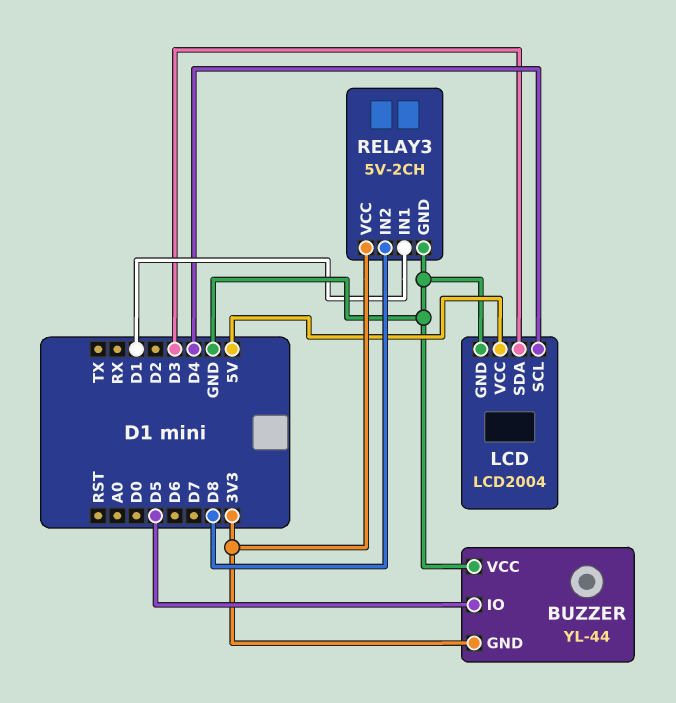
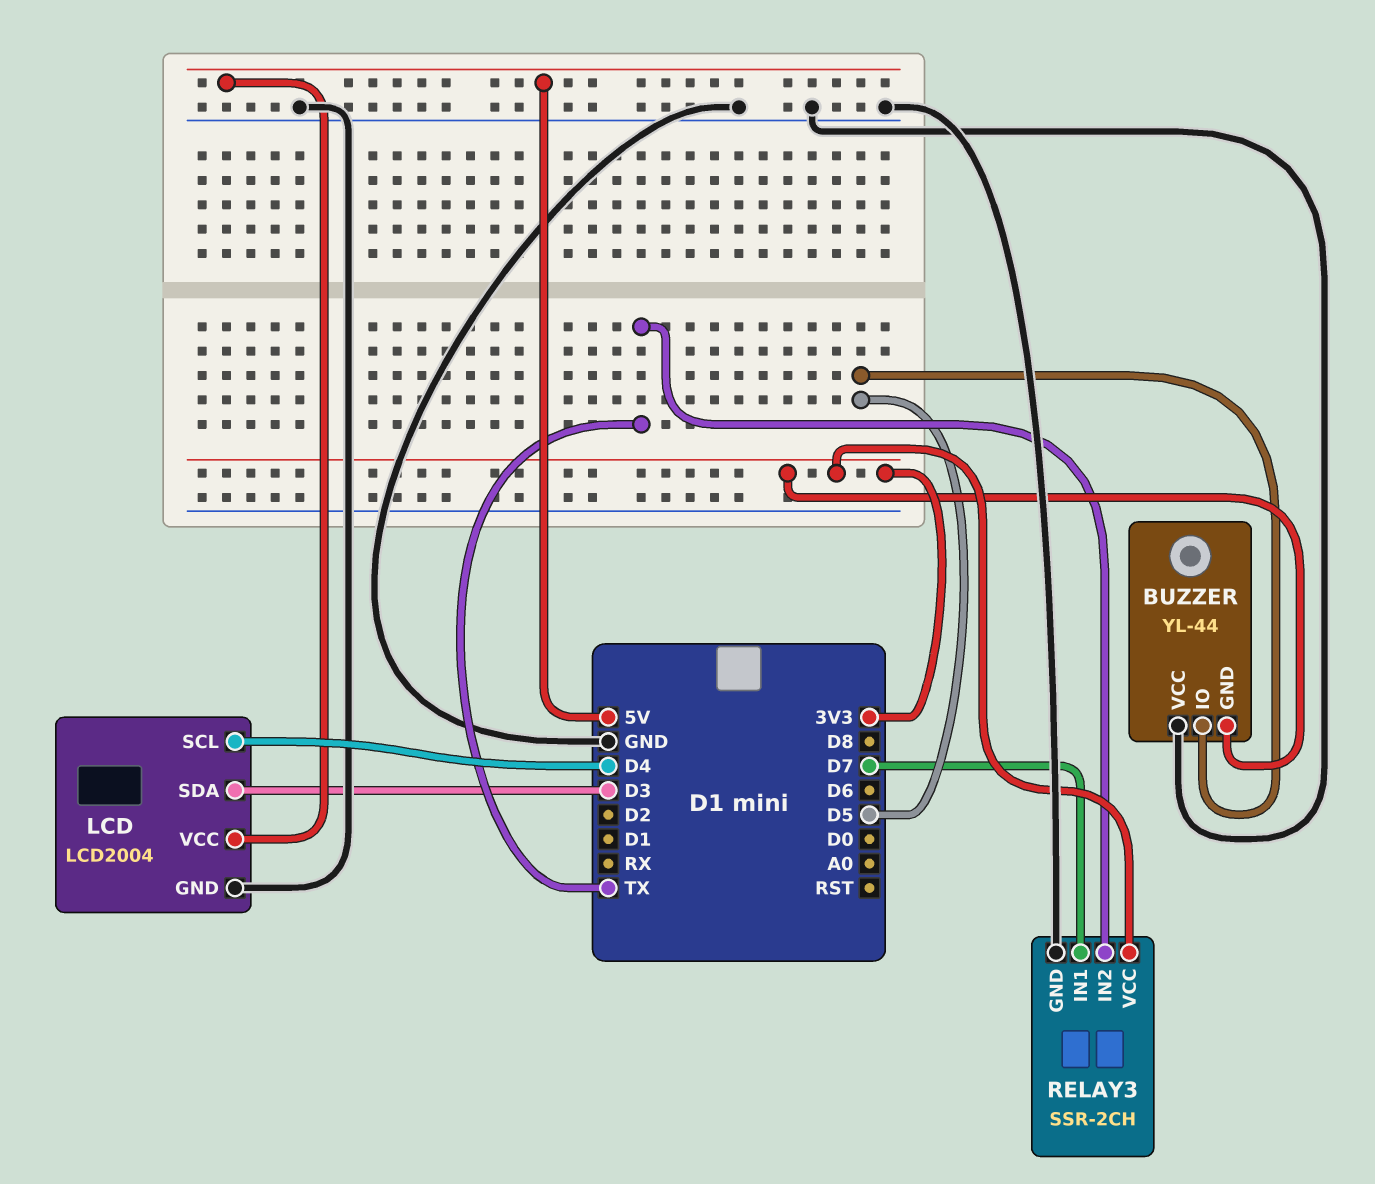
RELAY3: 5V-2CH -> SSR-2CH
RELAY3 pin IN1: D1 -> D7
RELAY3 pin IN2: D8 -> TX

